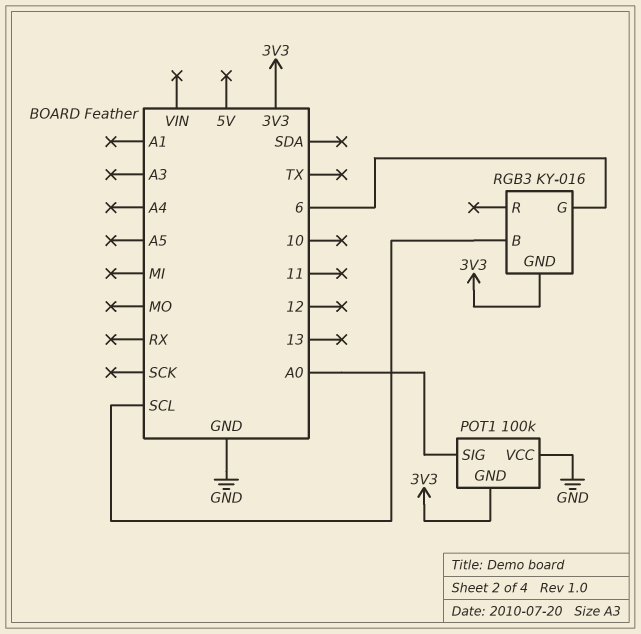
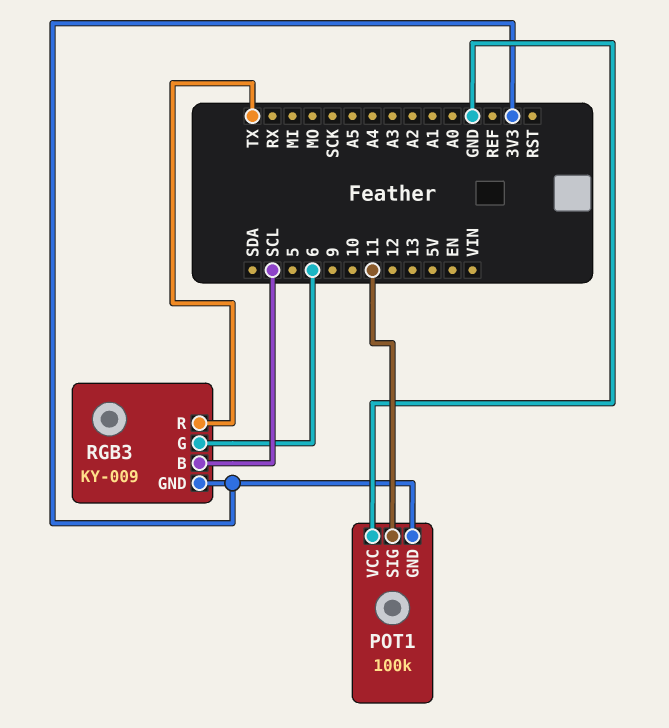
POT1 pin SIG: A0 -> 11
RGB3: KY-016 -> KY-009
RGB3 pin R: none -> TX

